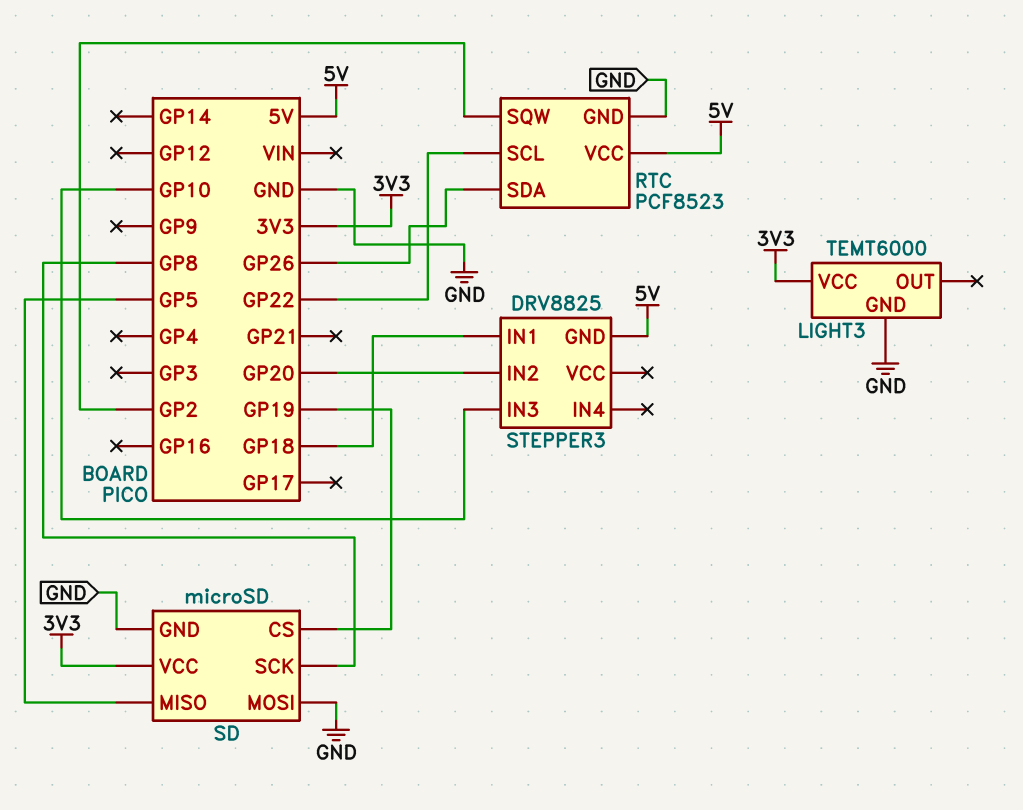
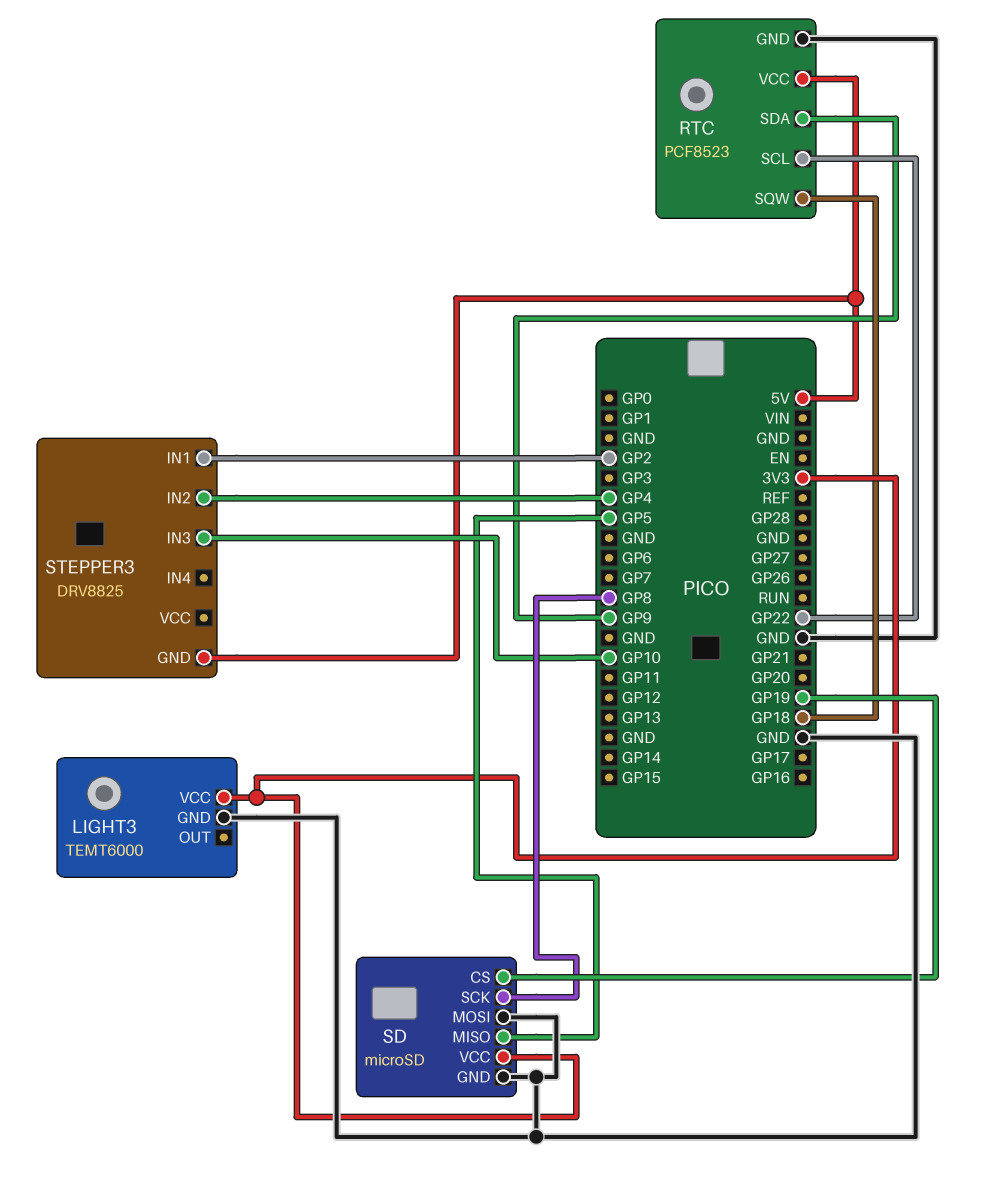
RTC pin SDA: GP26 -> GP9
RTC pin SQW: GP2 -> GP18
STEPPER3 pin IN1: GP18 -> GP2
STEPPER3 pin IN2: GP20 -> GP4

